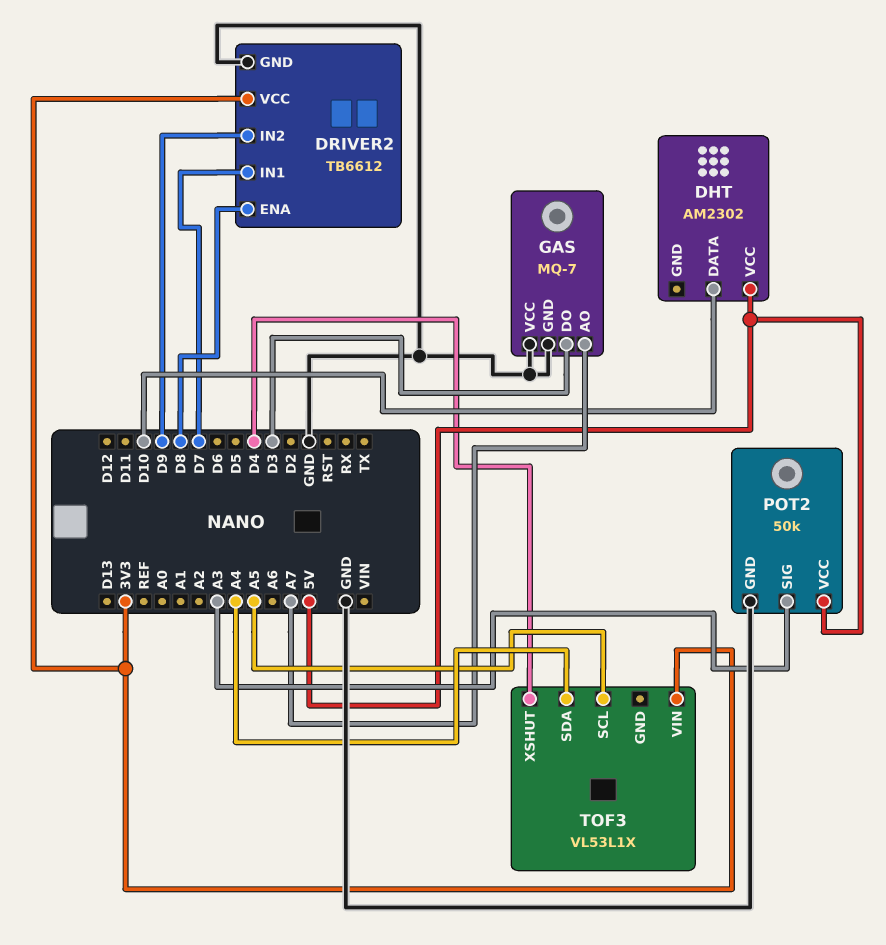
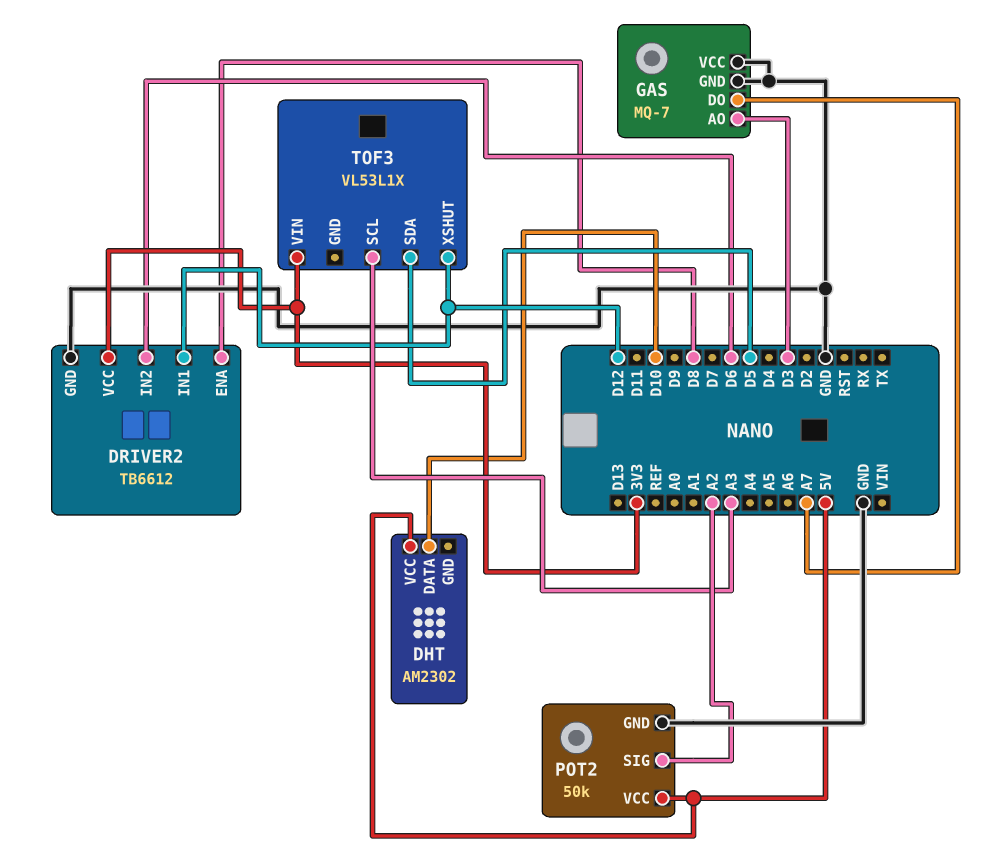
DRIVER2 pin IN1: D7 -> D12
DRIVER2 pin IN2: D9 -> D6
GAS pin AO: A7 -> D3
GAS pin DO: D3 -> A7
POT2 pin SIG: A3 -> A2
TOF3 pin SCL: A5 -> A3
TOF3 pin SDA: A4 -> D5
TOF3 pin XSHUT: D4 -> D12

